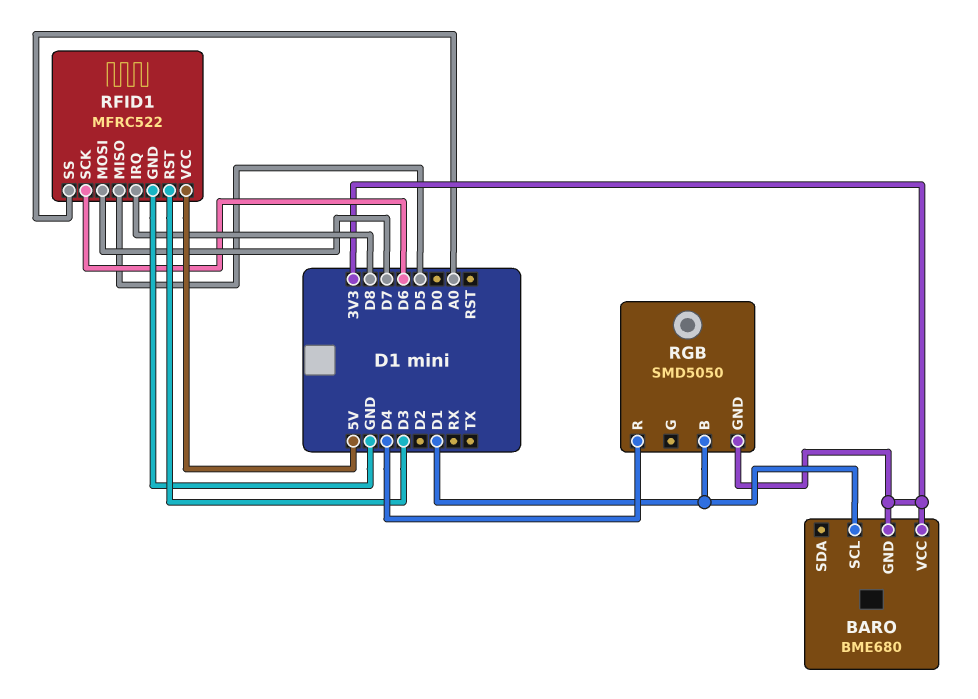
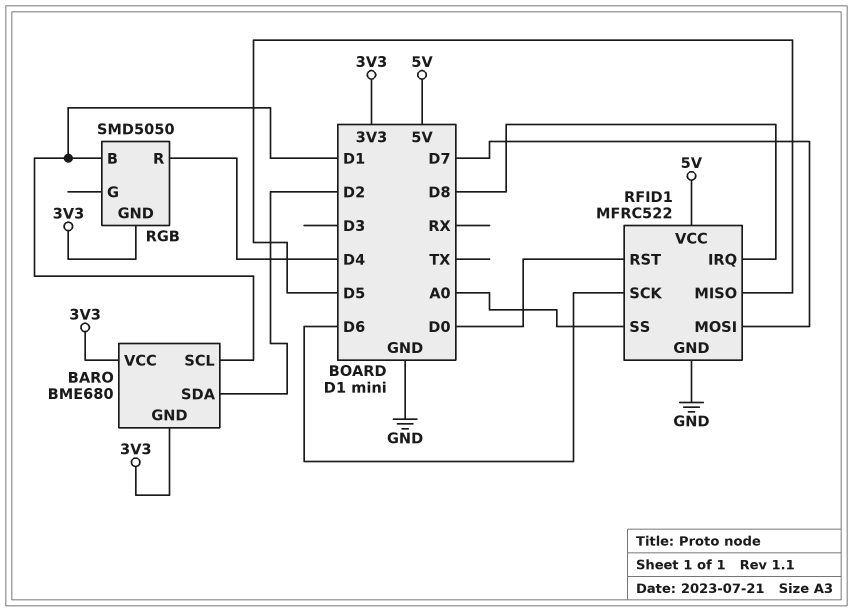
BARO pin SDA: none -> D2
RFID1 pin RST: D3 -> D0

